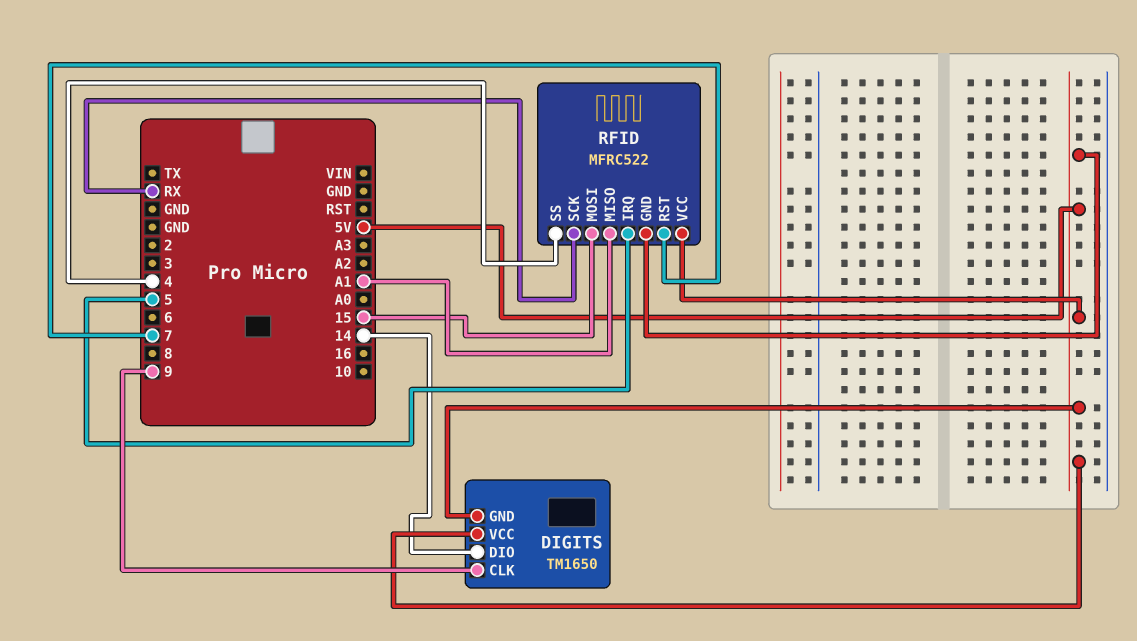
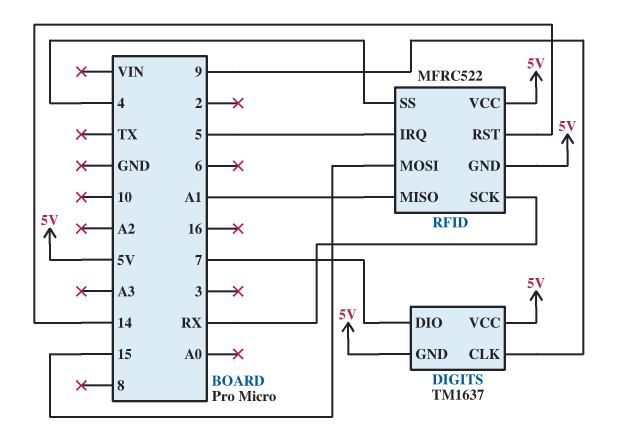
DIGITS: TM1650 -> TM1637
DIGITS pin DIO: 14 -> 7
RFID pin RST: 7 -> 14

